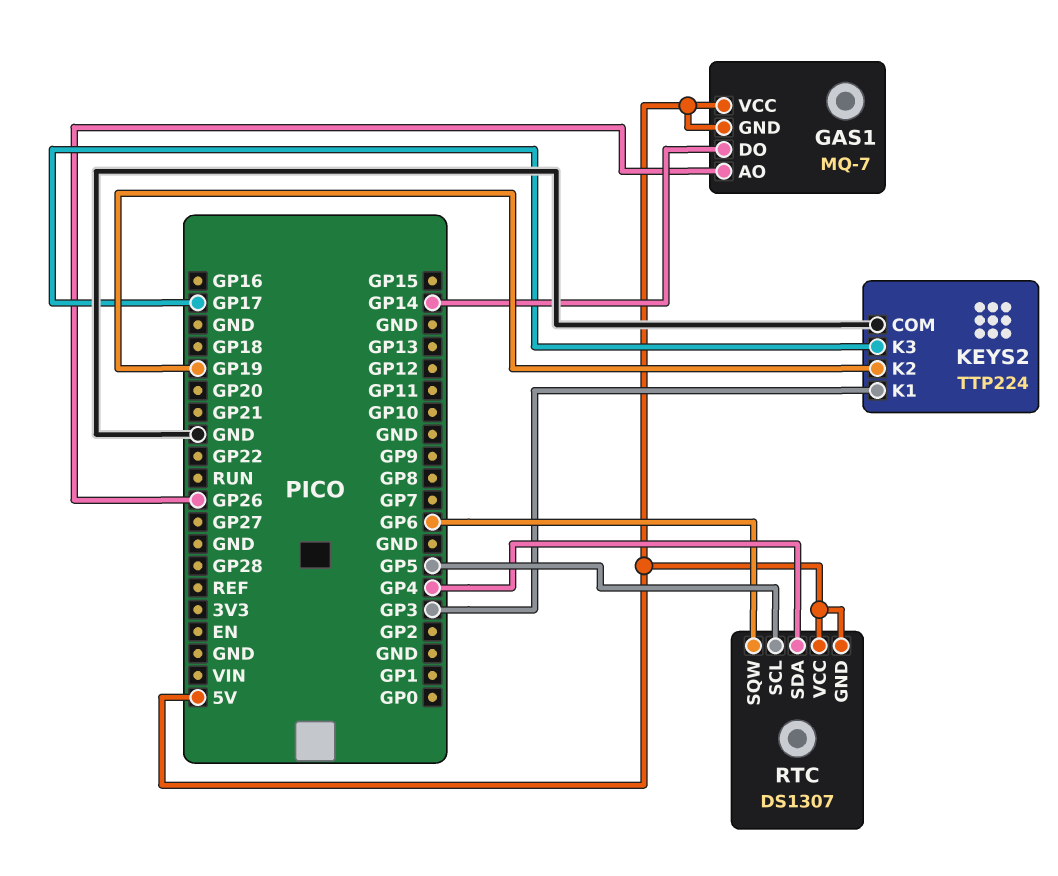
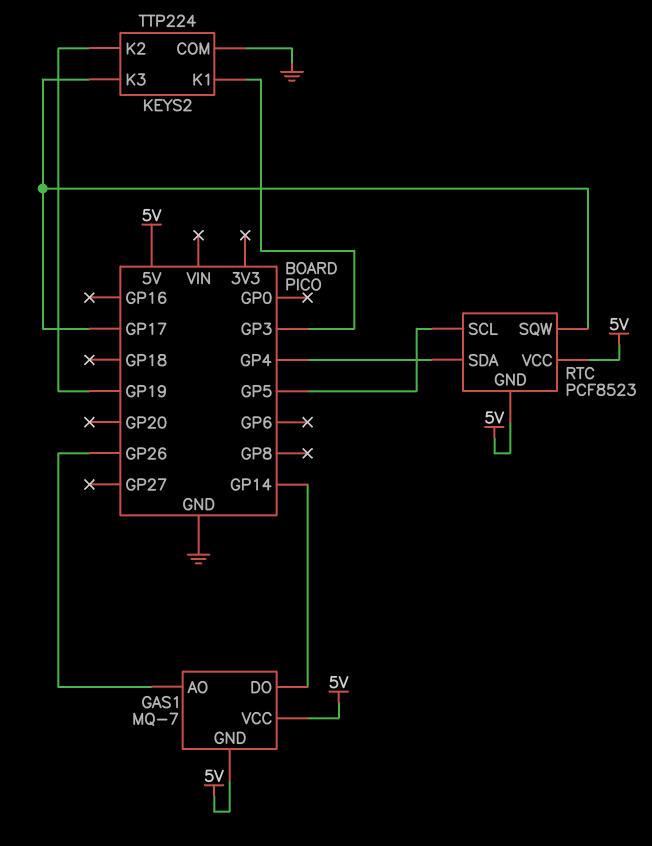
RTC: DS1307 -> PCF8523
RTC pin SQW: GP6 -> GP17

